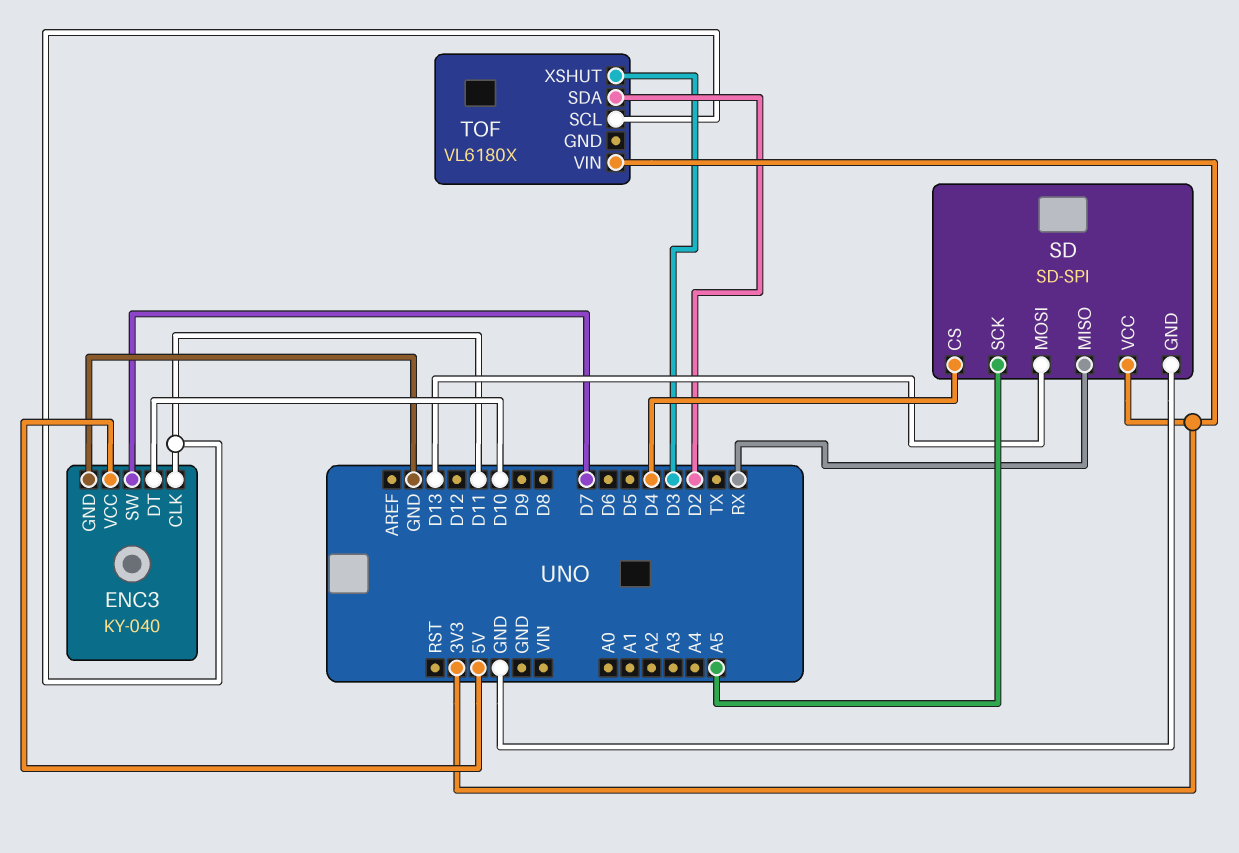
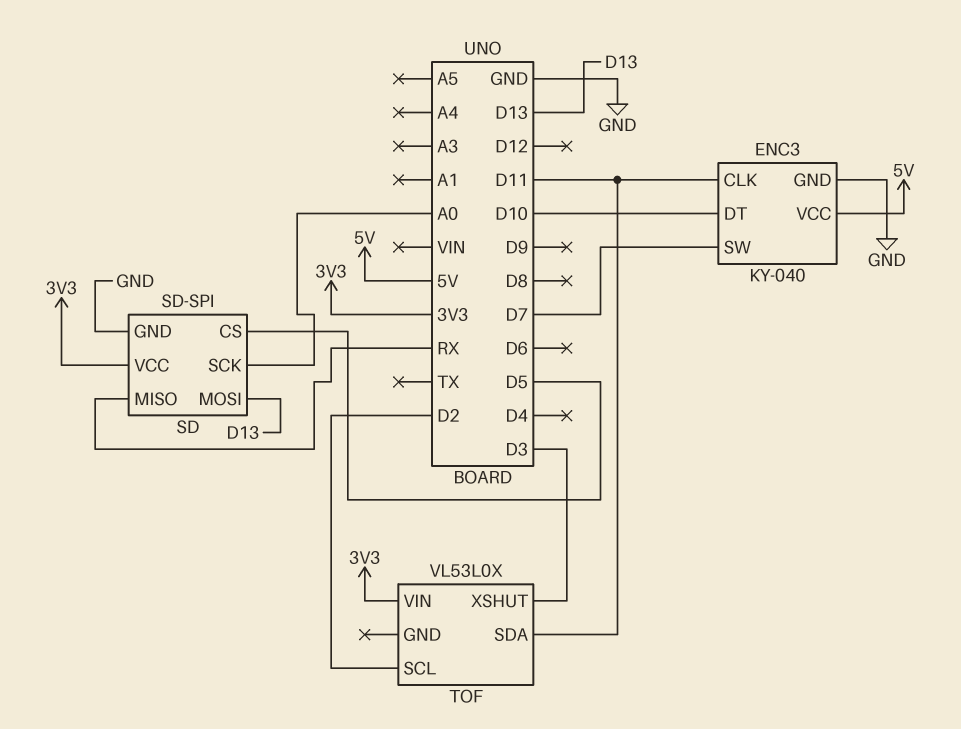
SD pin CS: D4 -> D5
SD pin SCK: A5 -> A0
TOF: VL6180X -> VL53L0X
TOF pin SCL: D11 -> D2
TOF pin SDA: D2 -> D11

